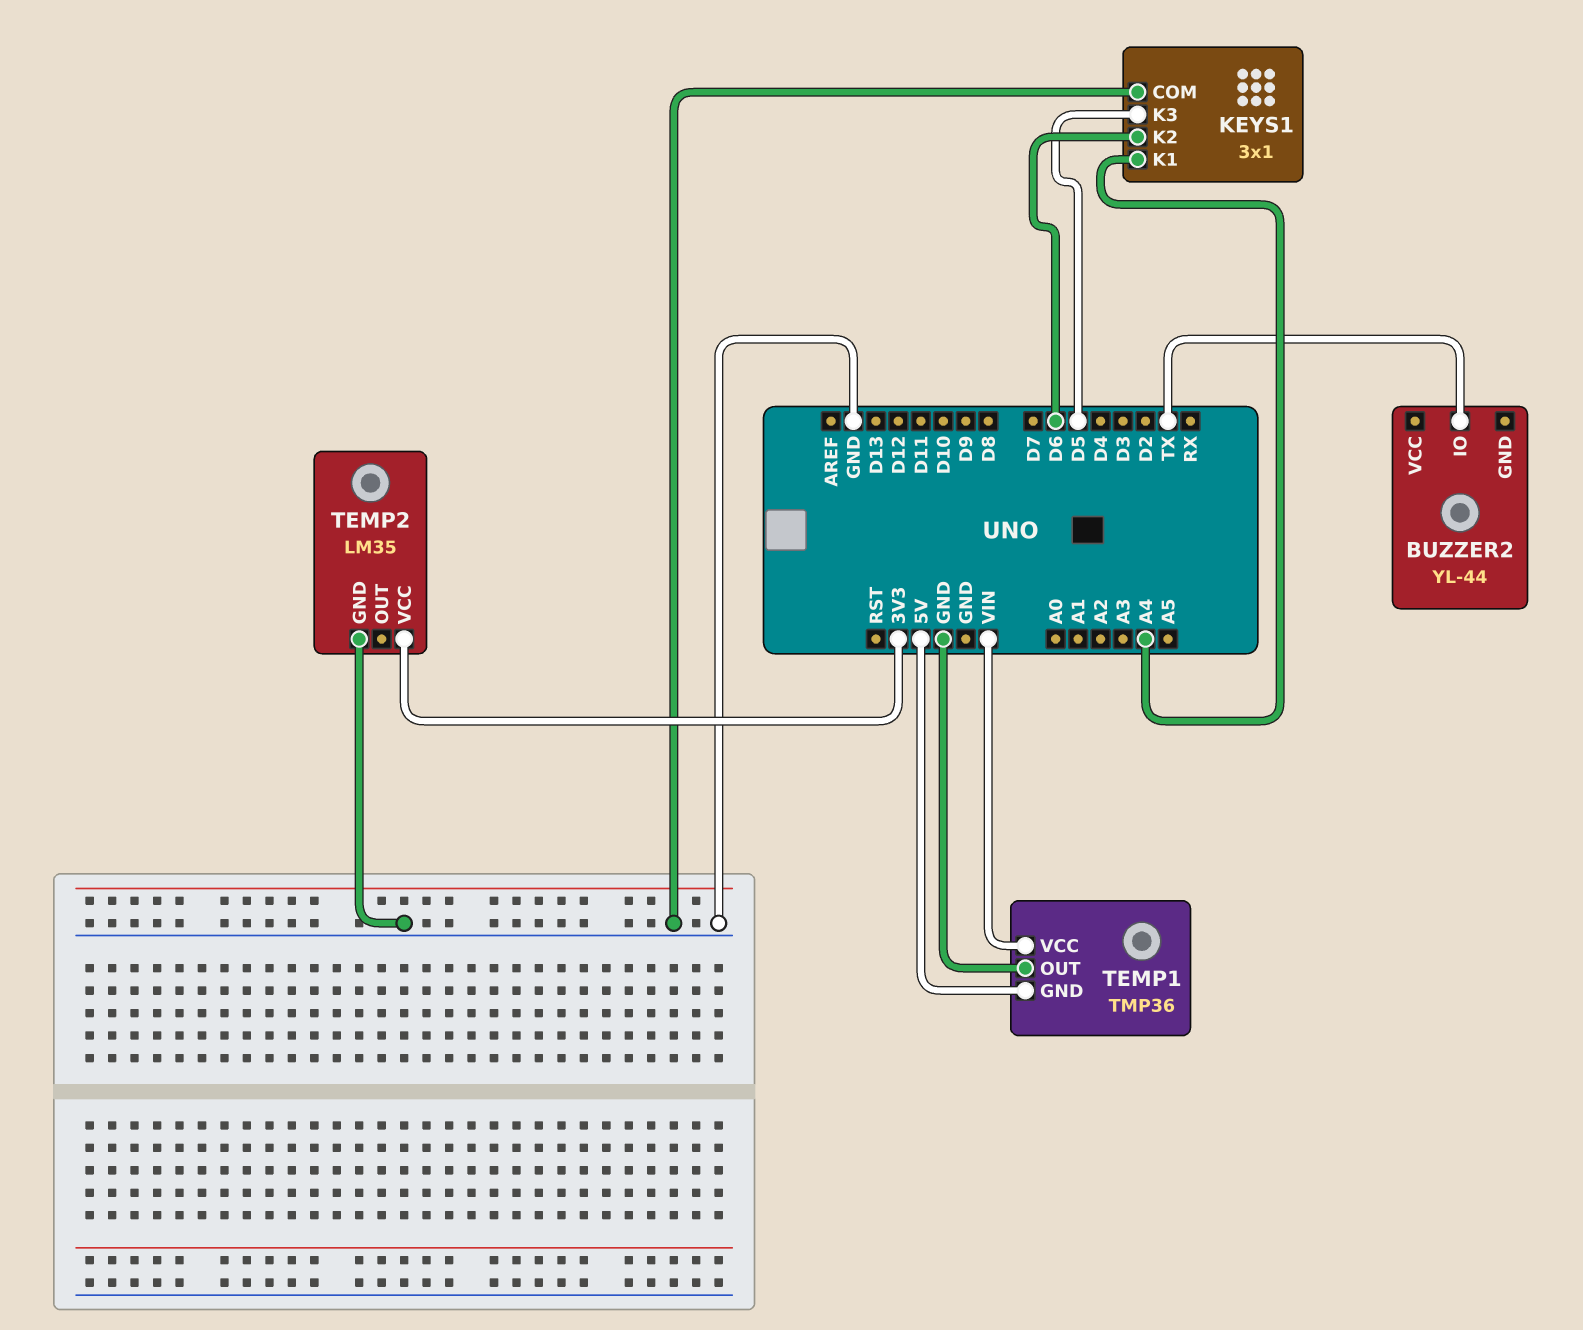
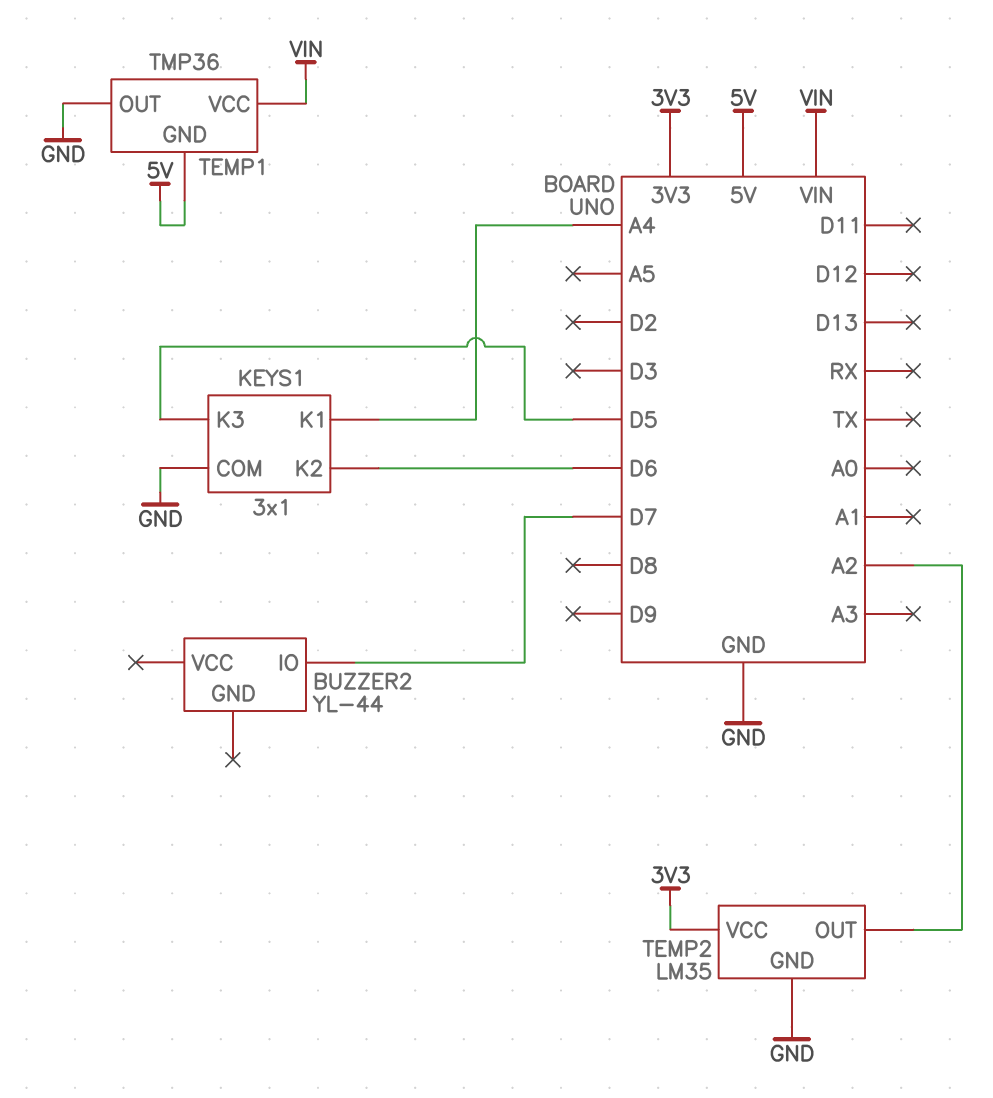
BUZZER2 pin IO: TX -> D7
TEMP2 pin OUT: none -> A2

